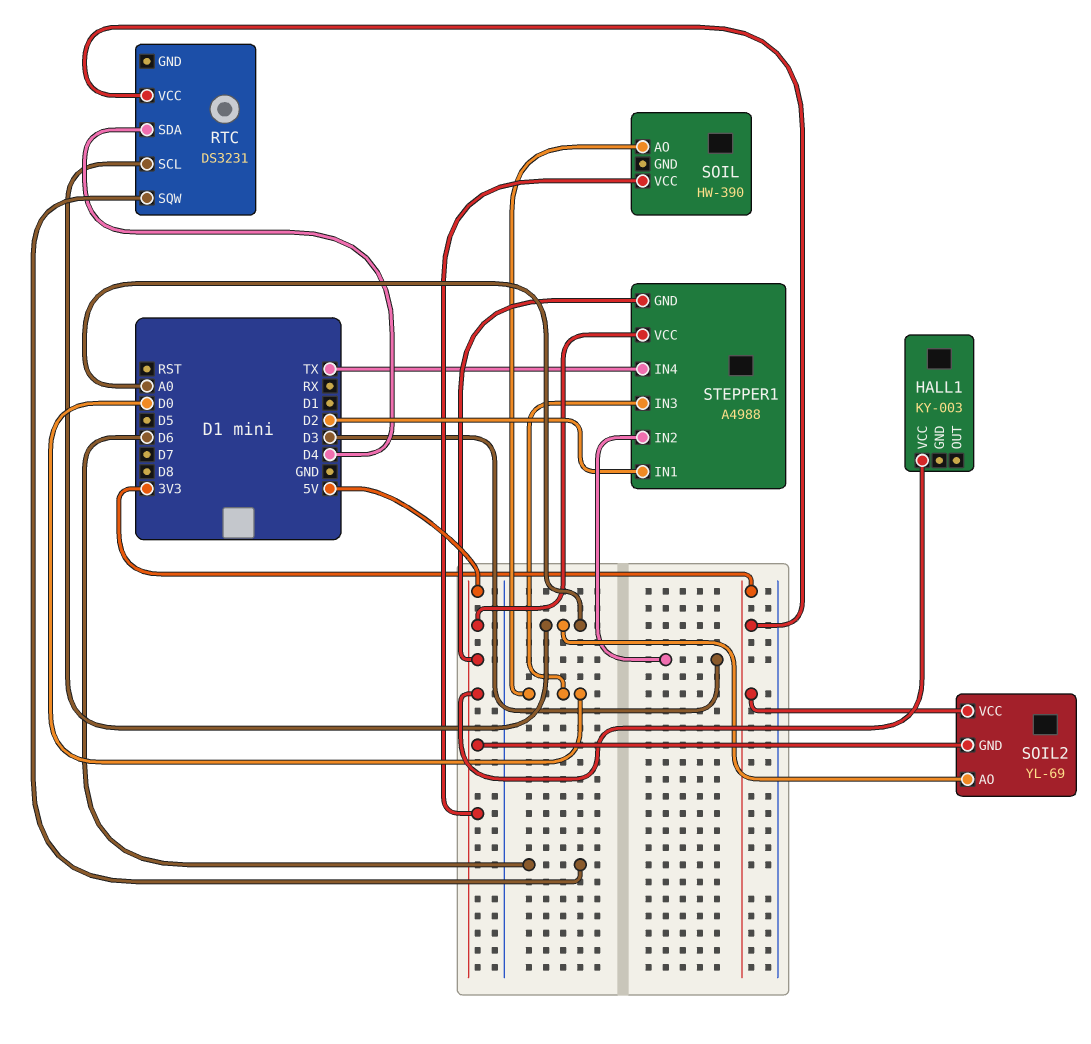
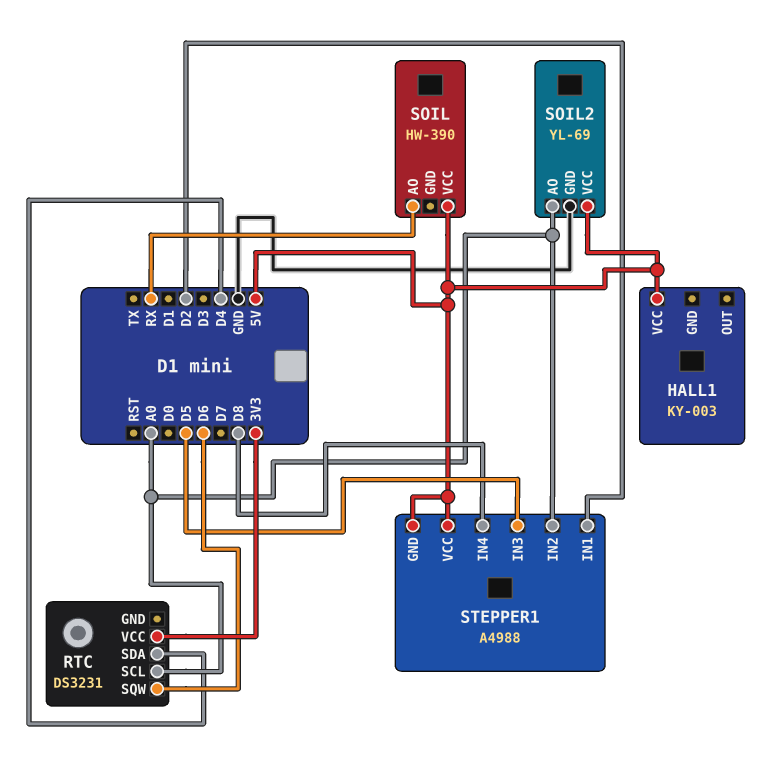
SOIL pin AO: D0 -> RX
SOIL2 pin GND: 5V -> GND
SOIL2 pin VCC: 3V3 -> 5V
STEPPER1 pin IN2: D3 -> A0
STEPPER1 pin IN3: D0 -> D5
STEPPER1 pin IN4: TX -> D8

